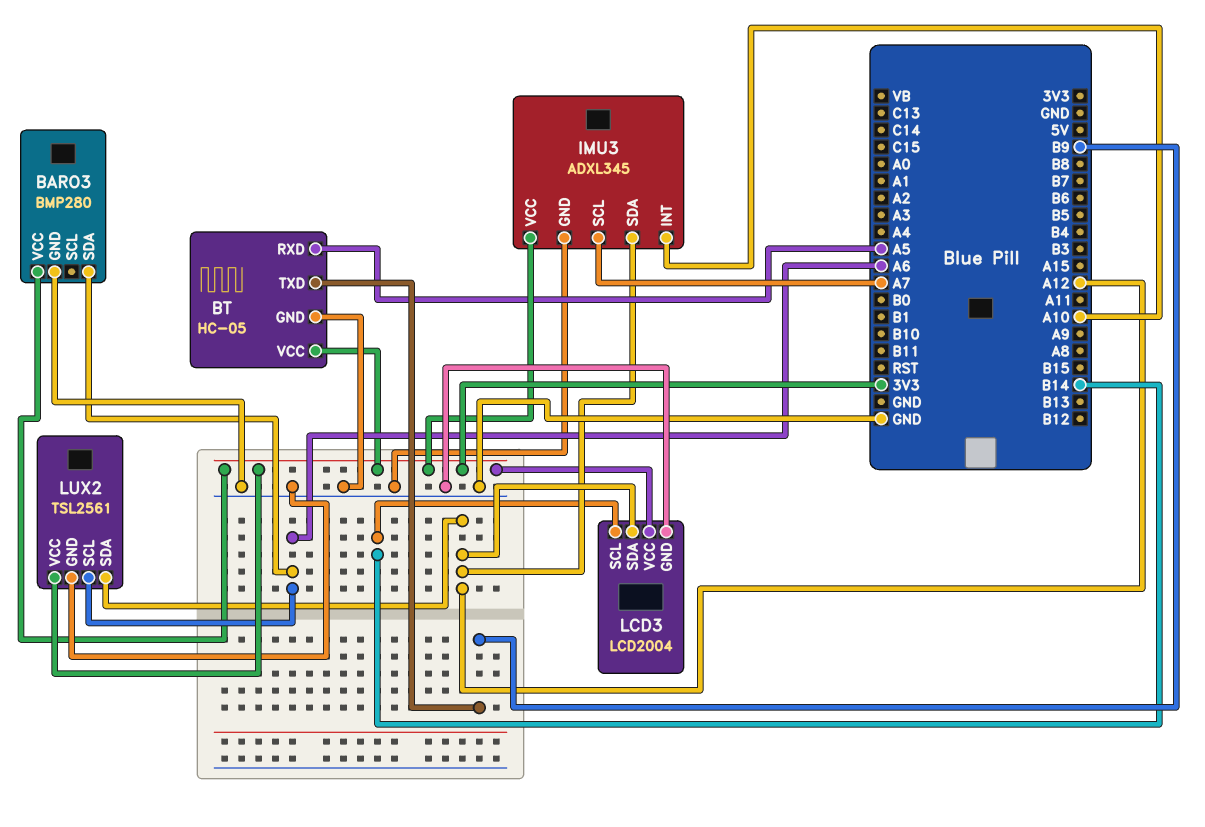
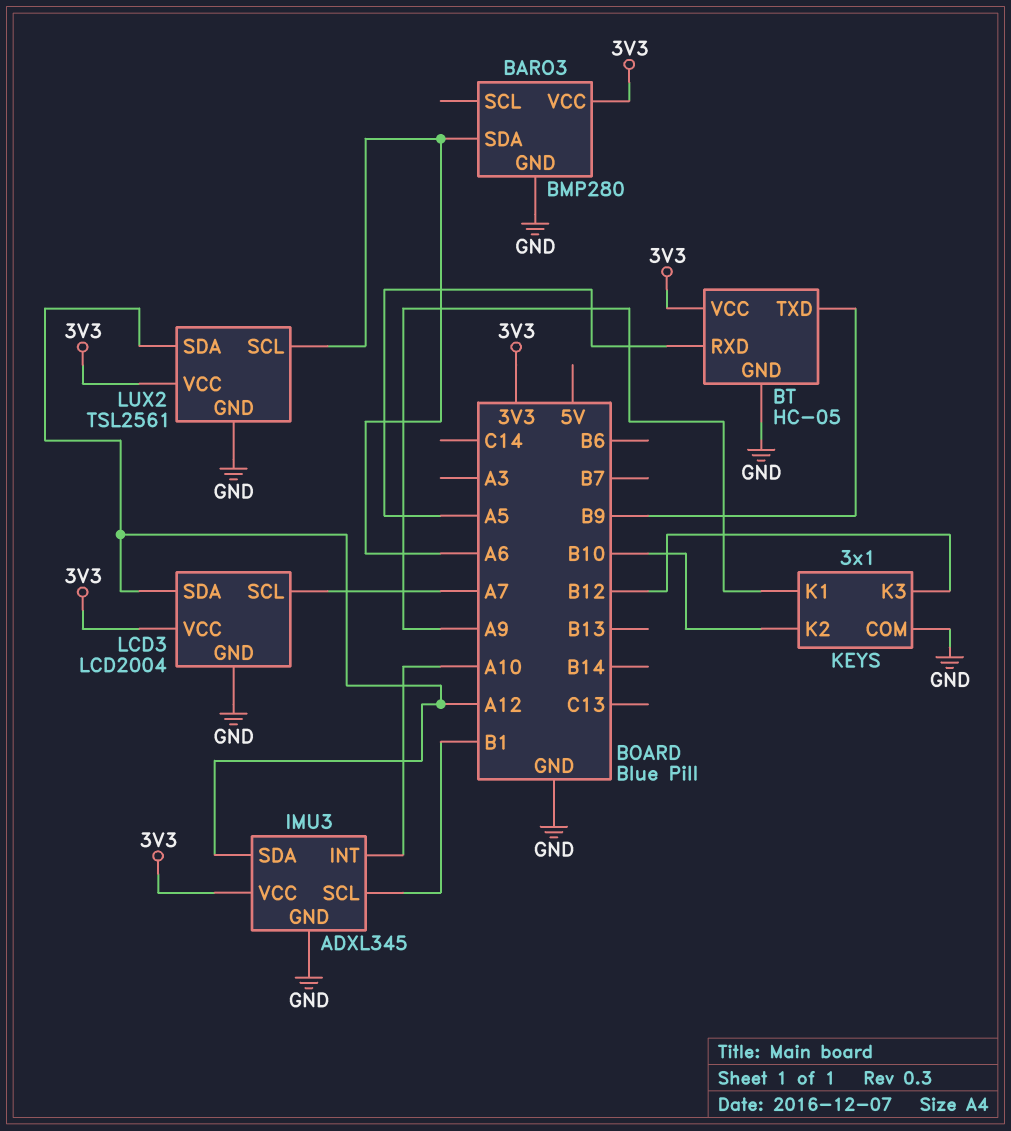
IMU3 pin SCL: A7 -> B1
KEYS: none -> 3x1
KEYS pin COM: none -> GND
KEYS pin K1: none -> A9
KEYS pin K2: none -> B10
KEYS pin K3: none -> B12
LCD3 pin SCL: B14 -> A7

